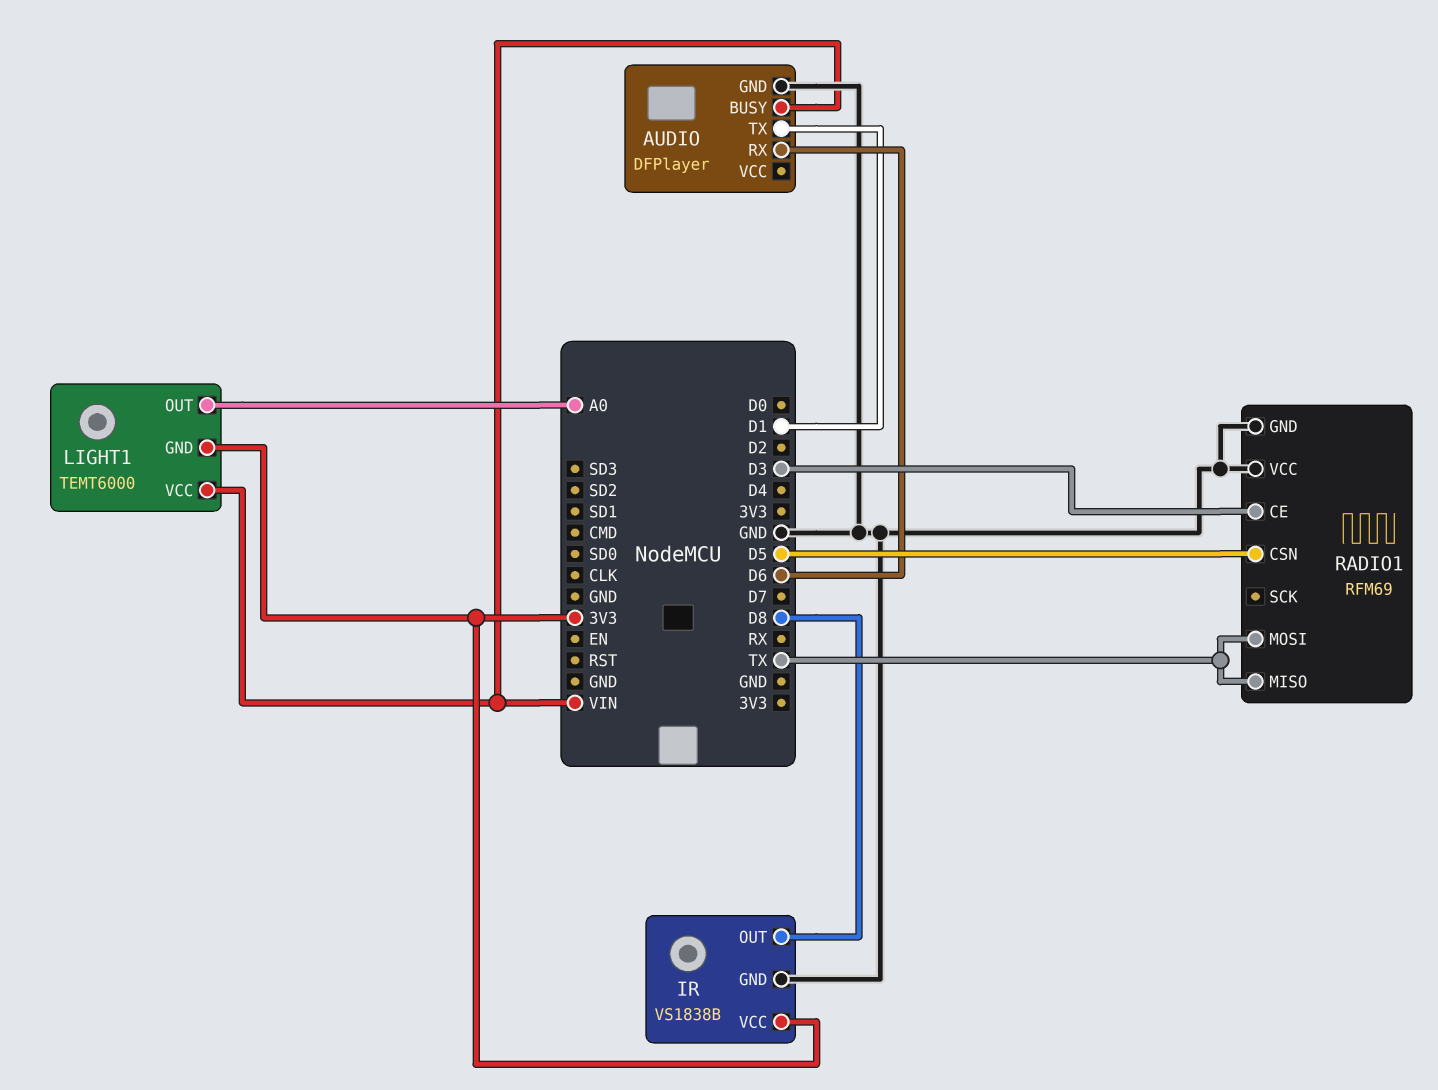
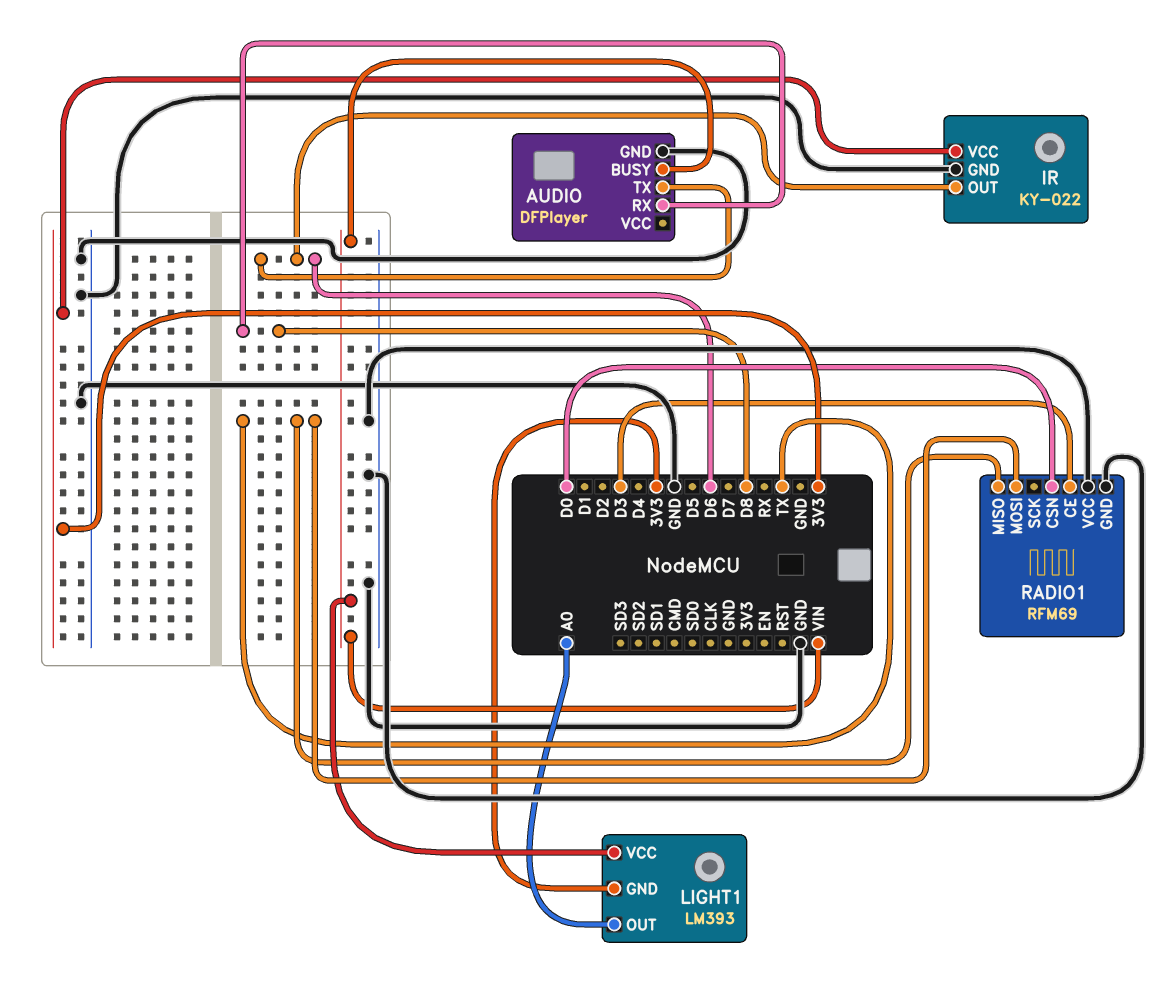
AUDIO pin RX: D6 -> D8
AUDIO pin TX: D1 -> D6
IR: VS1838B -> KY-022
IR pin OUT: D8 -> D6
LIGHT1: TEMT6000 -> LM393
RADIO1 pin CSN: D5 -> D0

